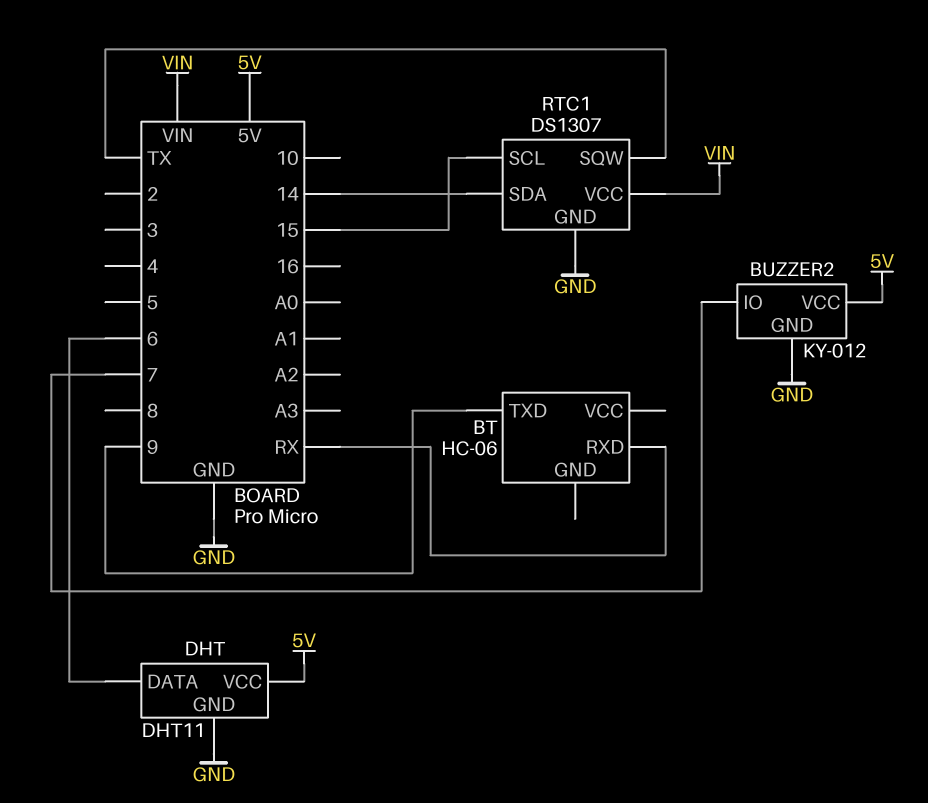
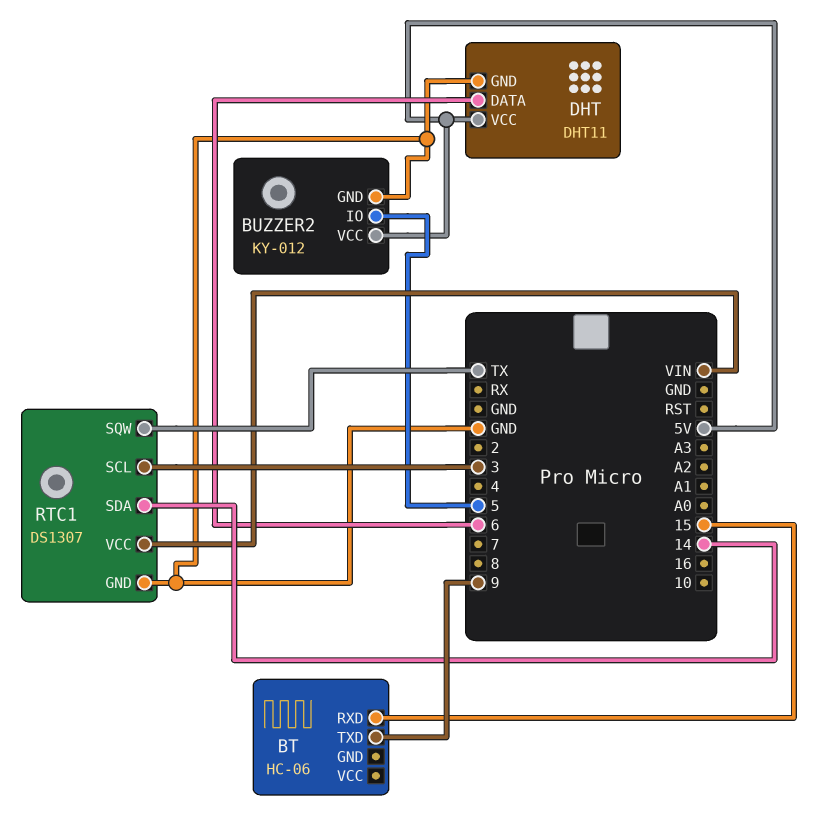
BT pin RXD: RX -> 15
BUZZER2 pin IO: 7 -> 5
RTC1 pin SCL: 15 -> 3

